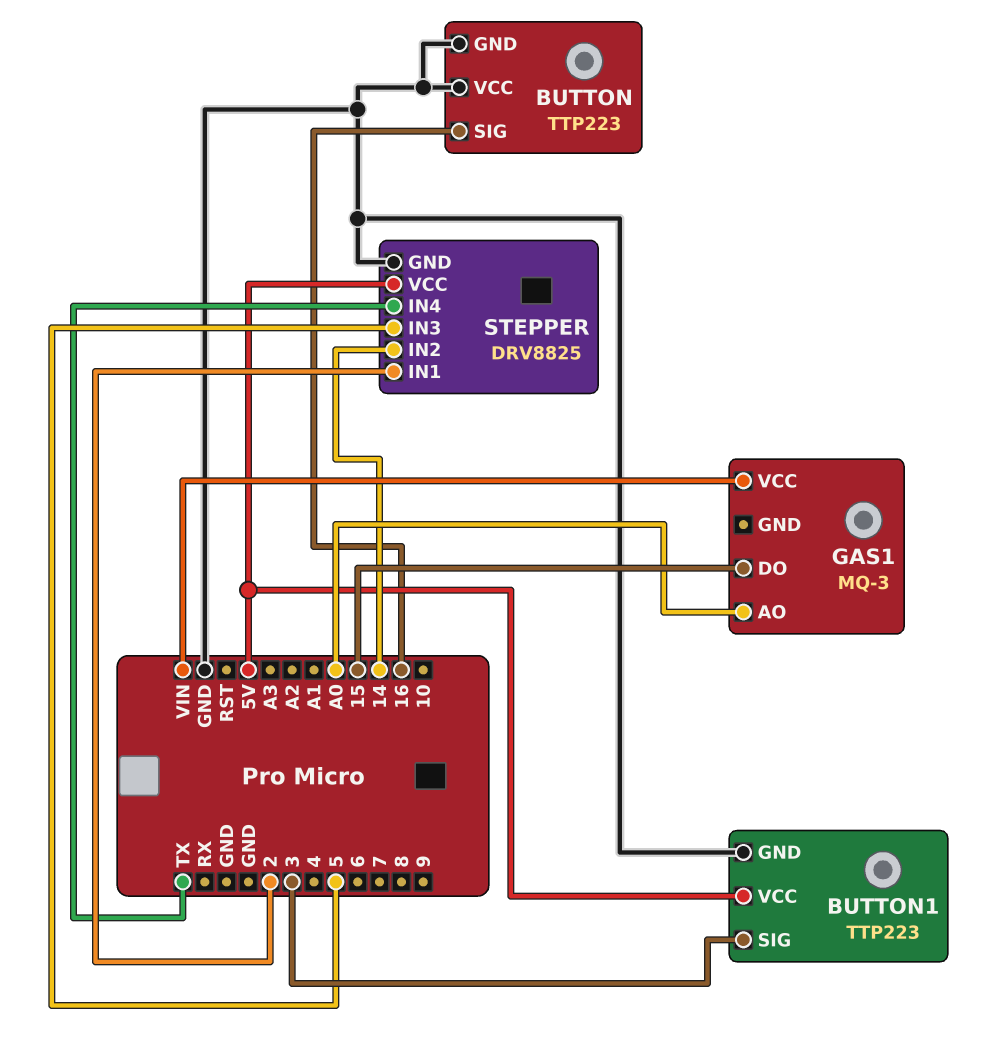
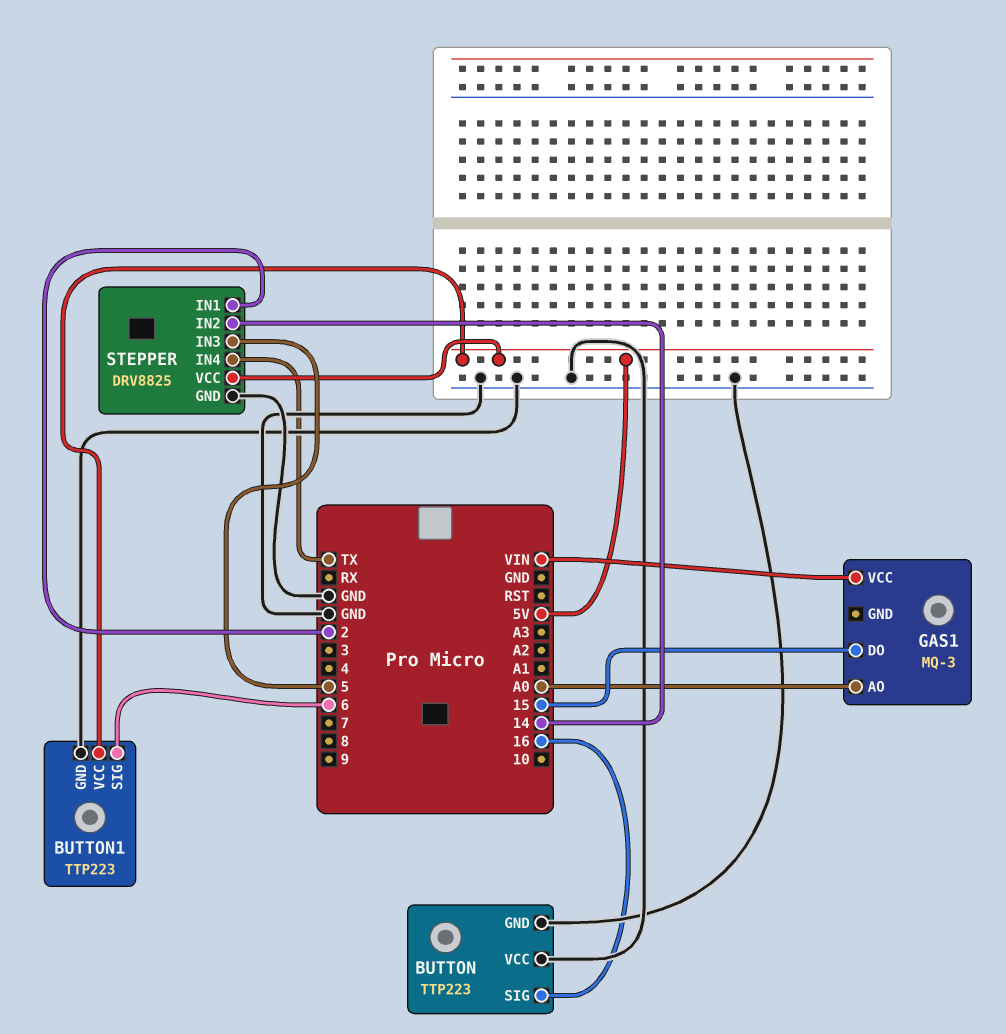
BUTTON1 pin SIG: 3 -> 6

